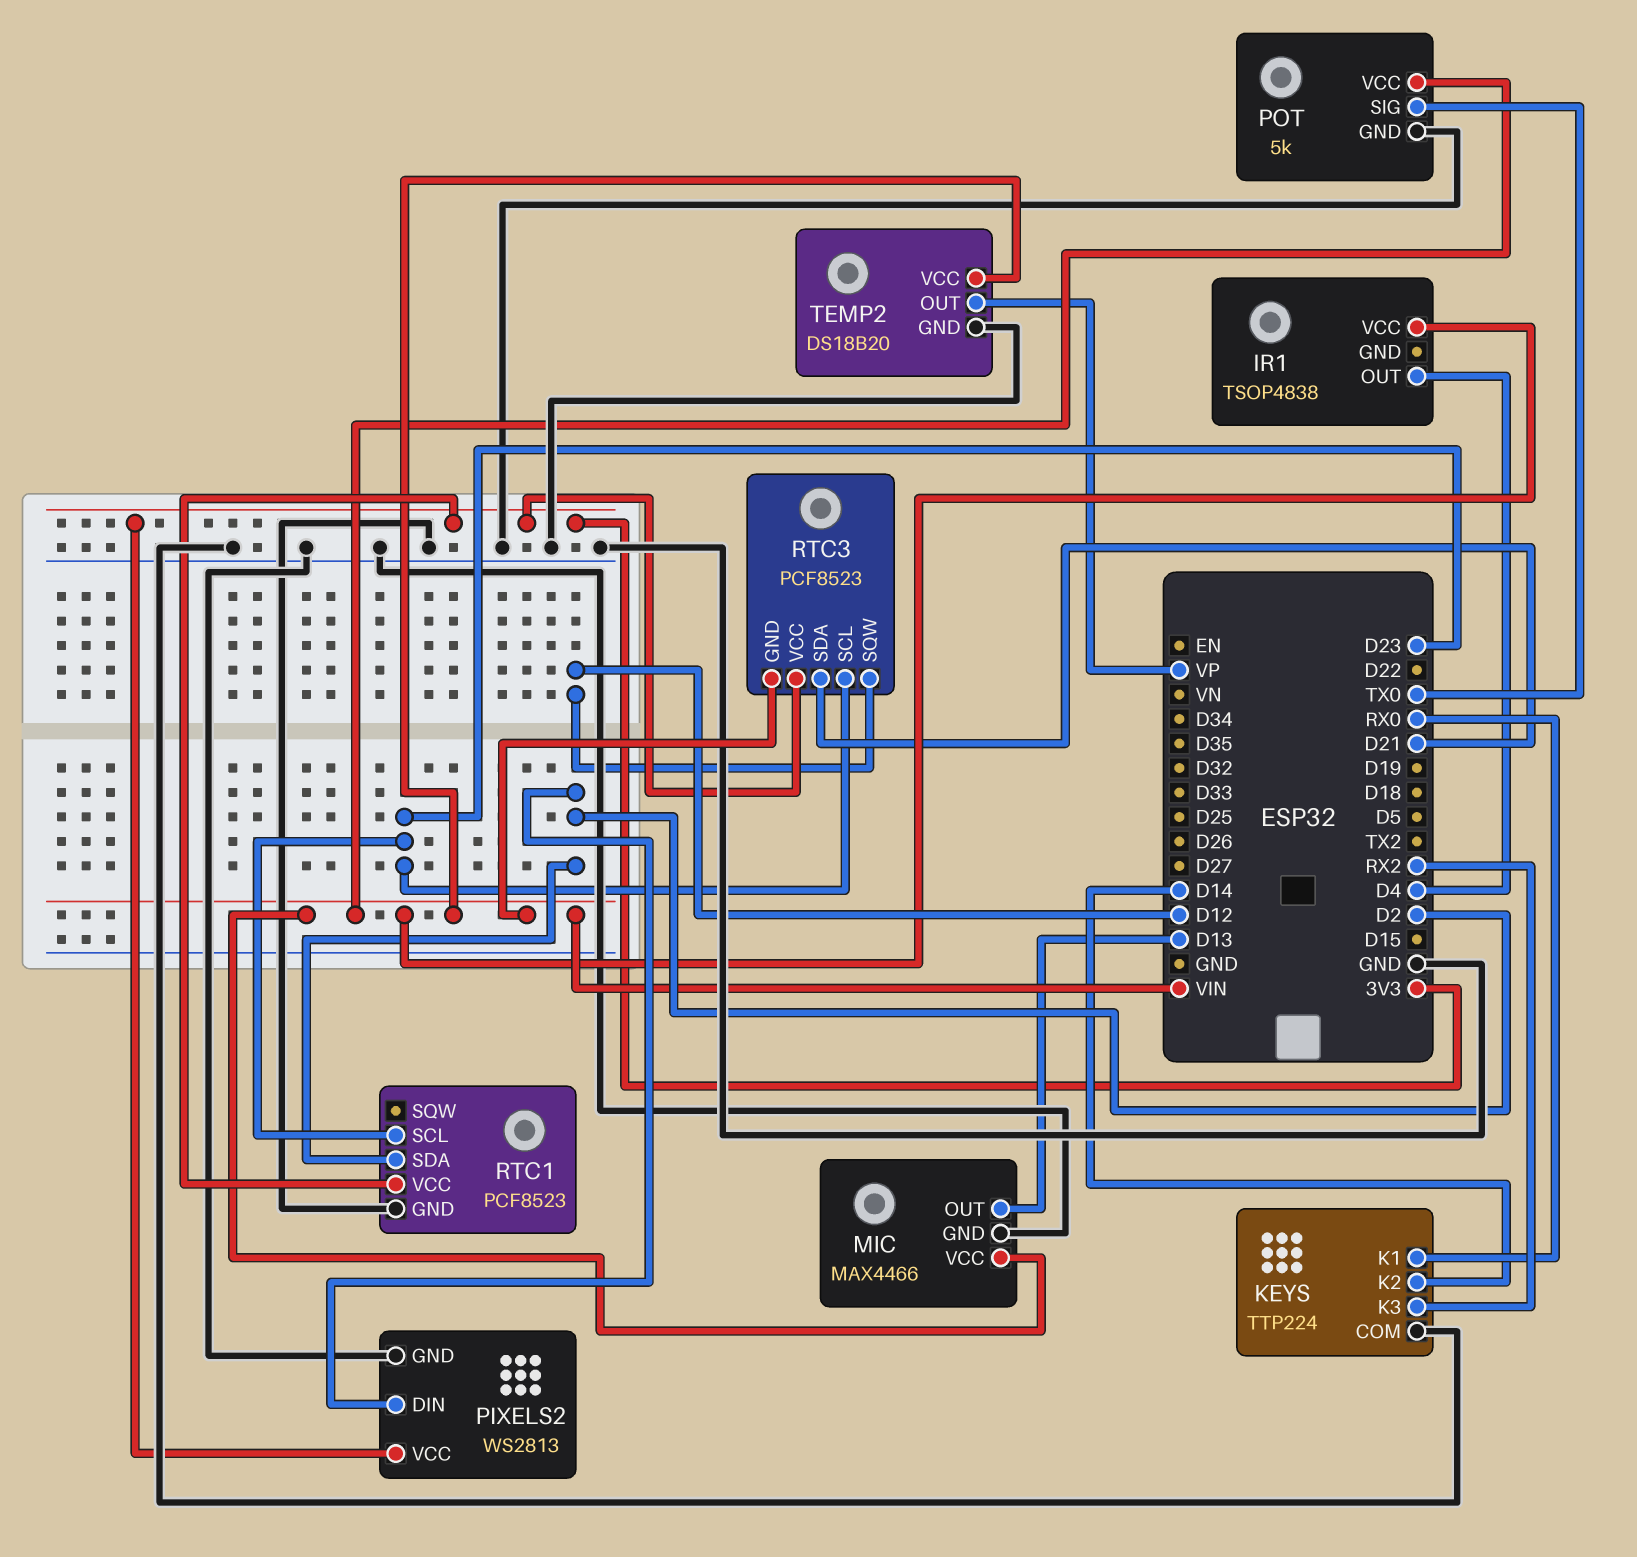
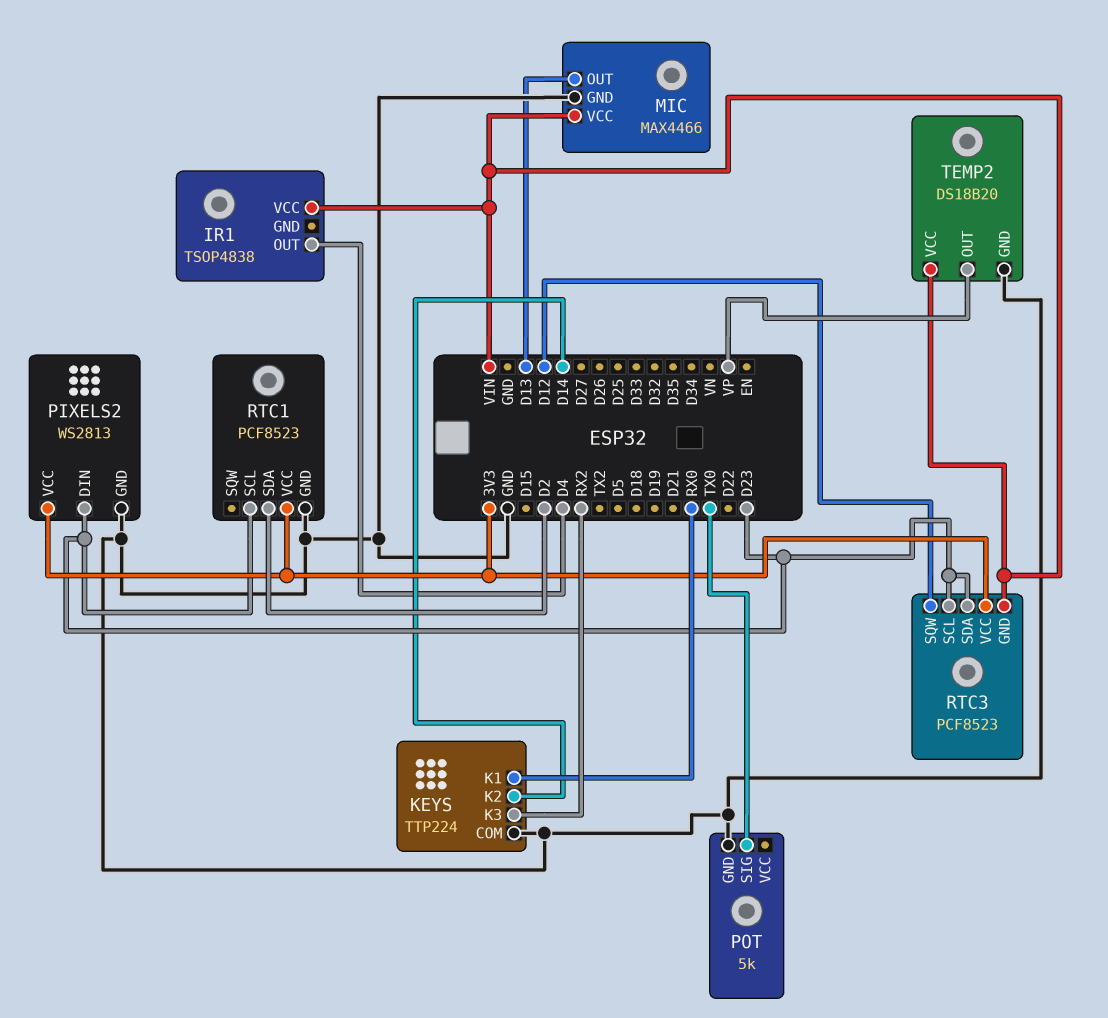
PIXELS2 pin DIN: D2 -> D23
POT pin VCC: VIN -> none
RTC3 pin SDA: D21 -> D23

